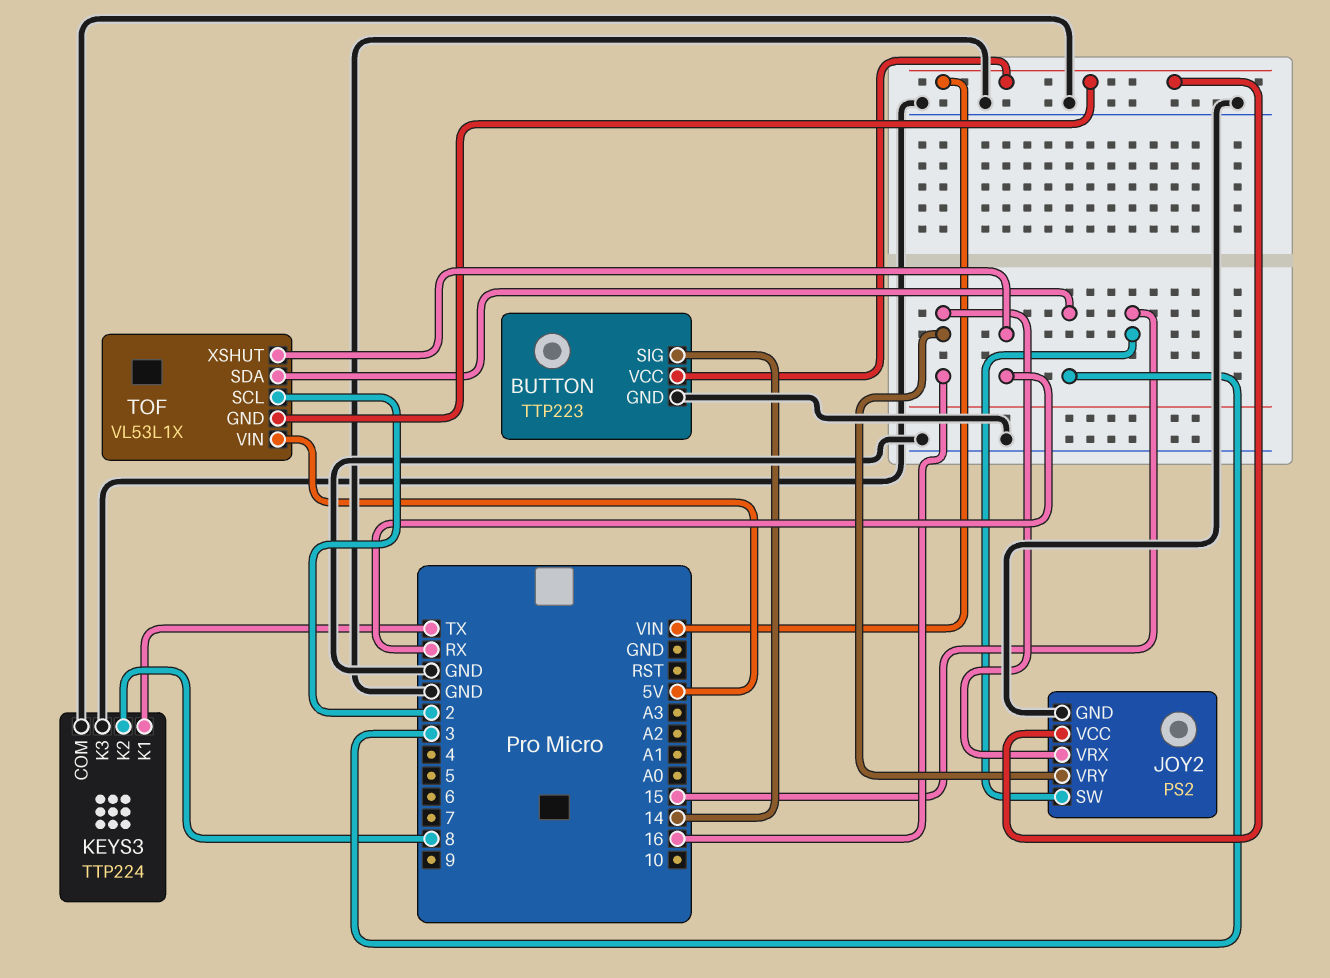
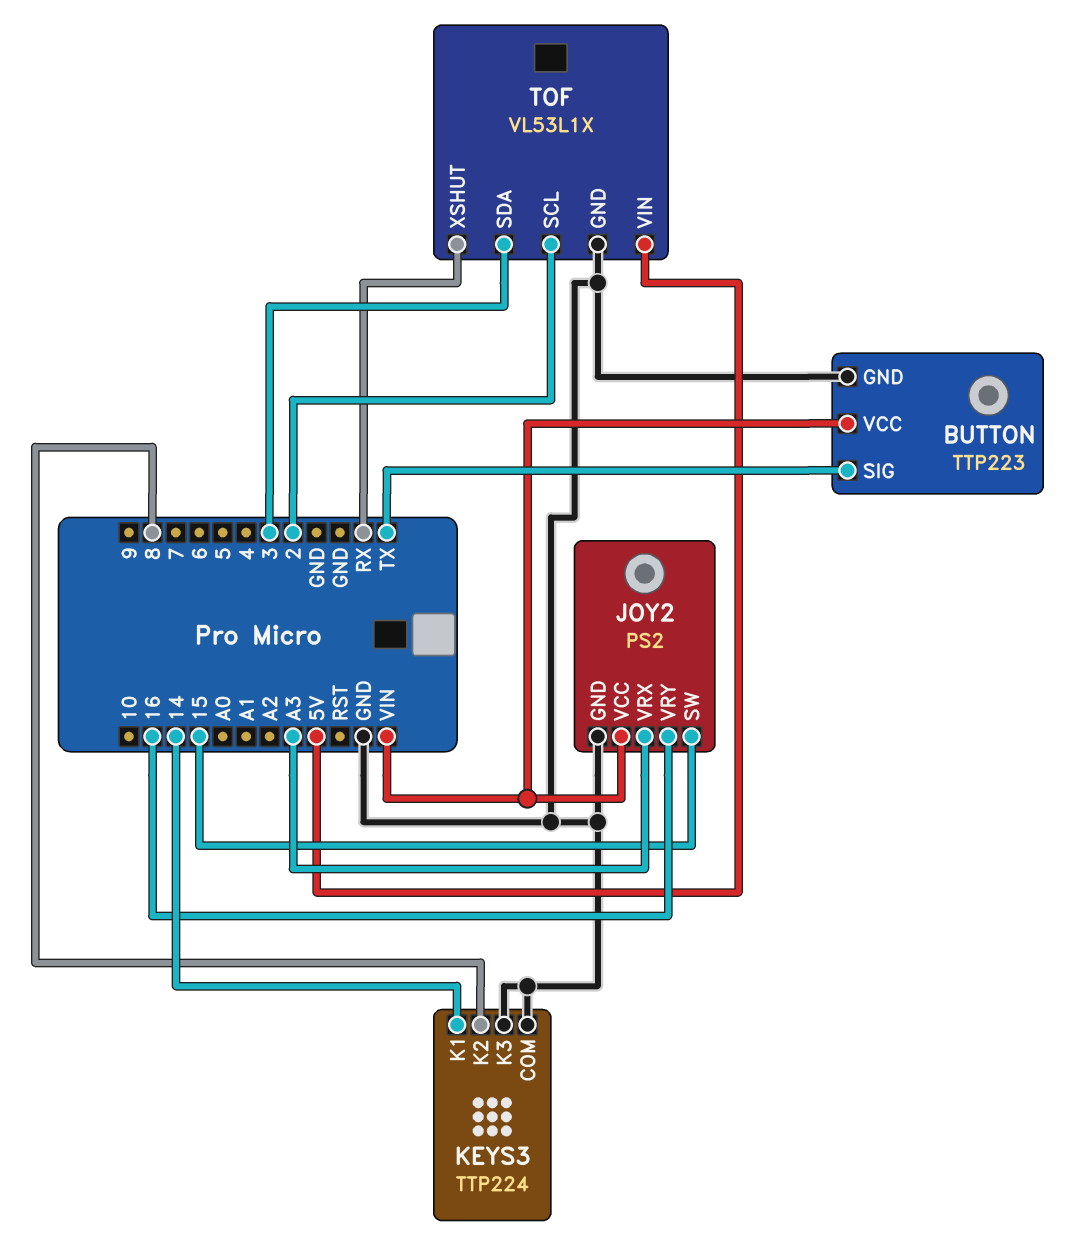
BUTTON pin SIG: 14 -> TX
JOY2 pin VRX: 16 -> A3
KEYS3 pin K1: TX -> 14
TOF pin GND: VIN -> GND

